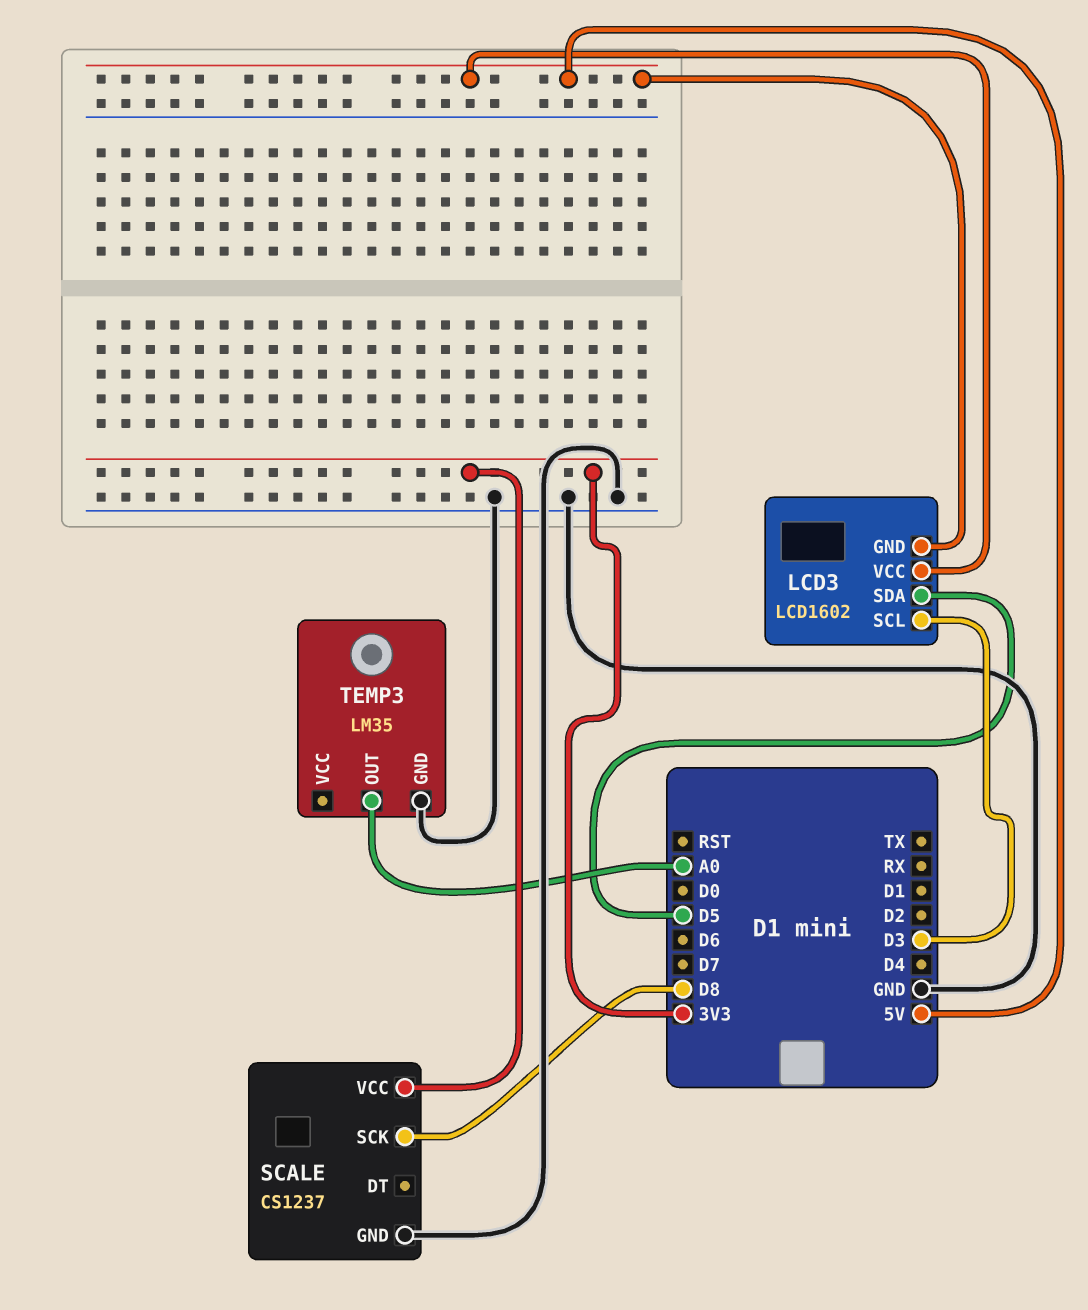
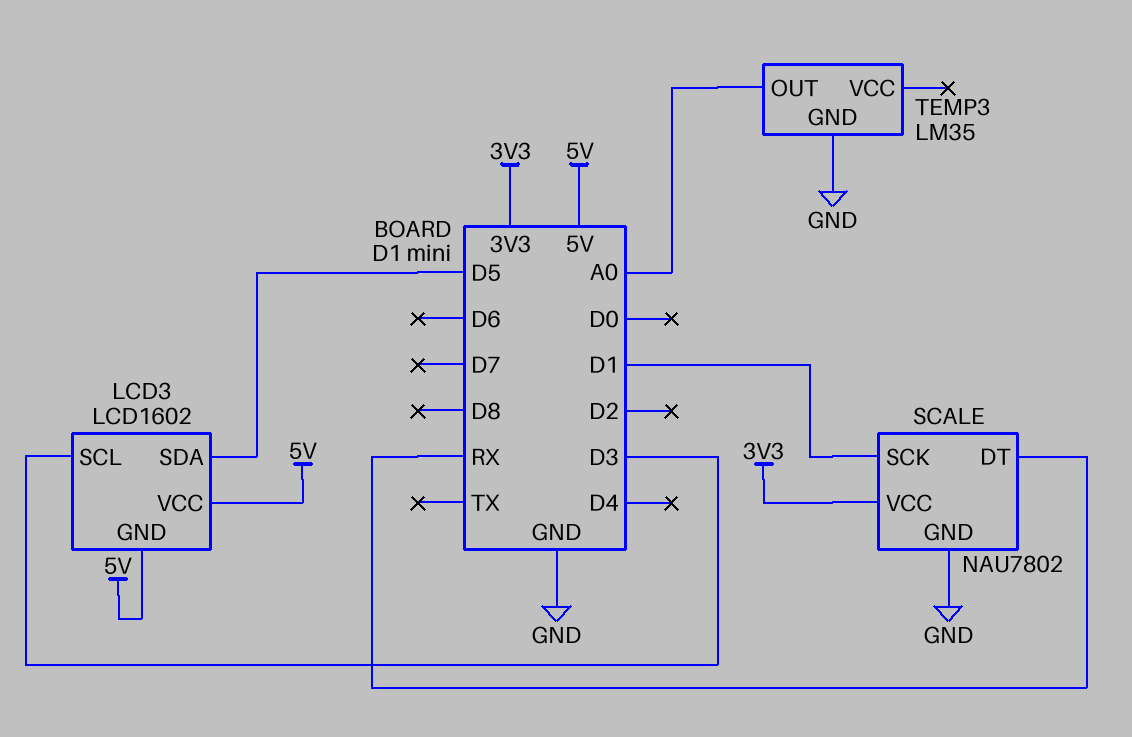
SCALE: CS1237 -> NAU7802
SCALE pin DT: none -> RX
SCALE pin SCK: D8 -> D1

